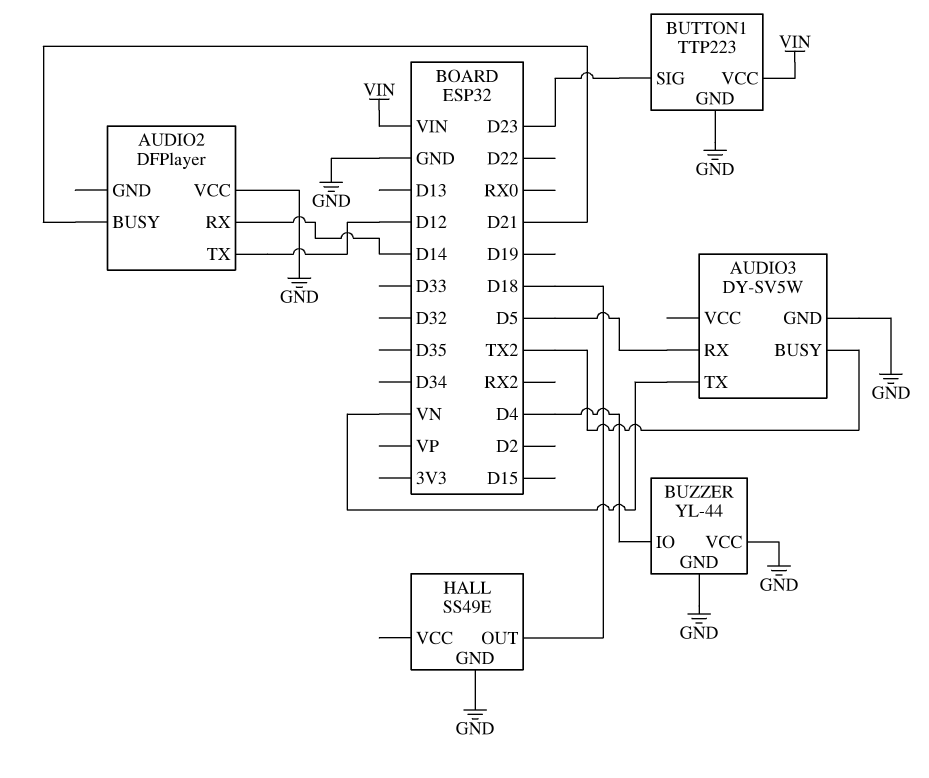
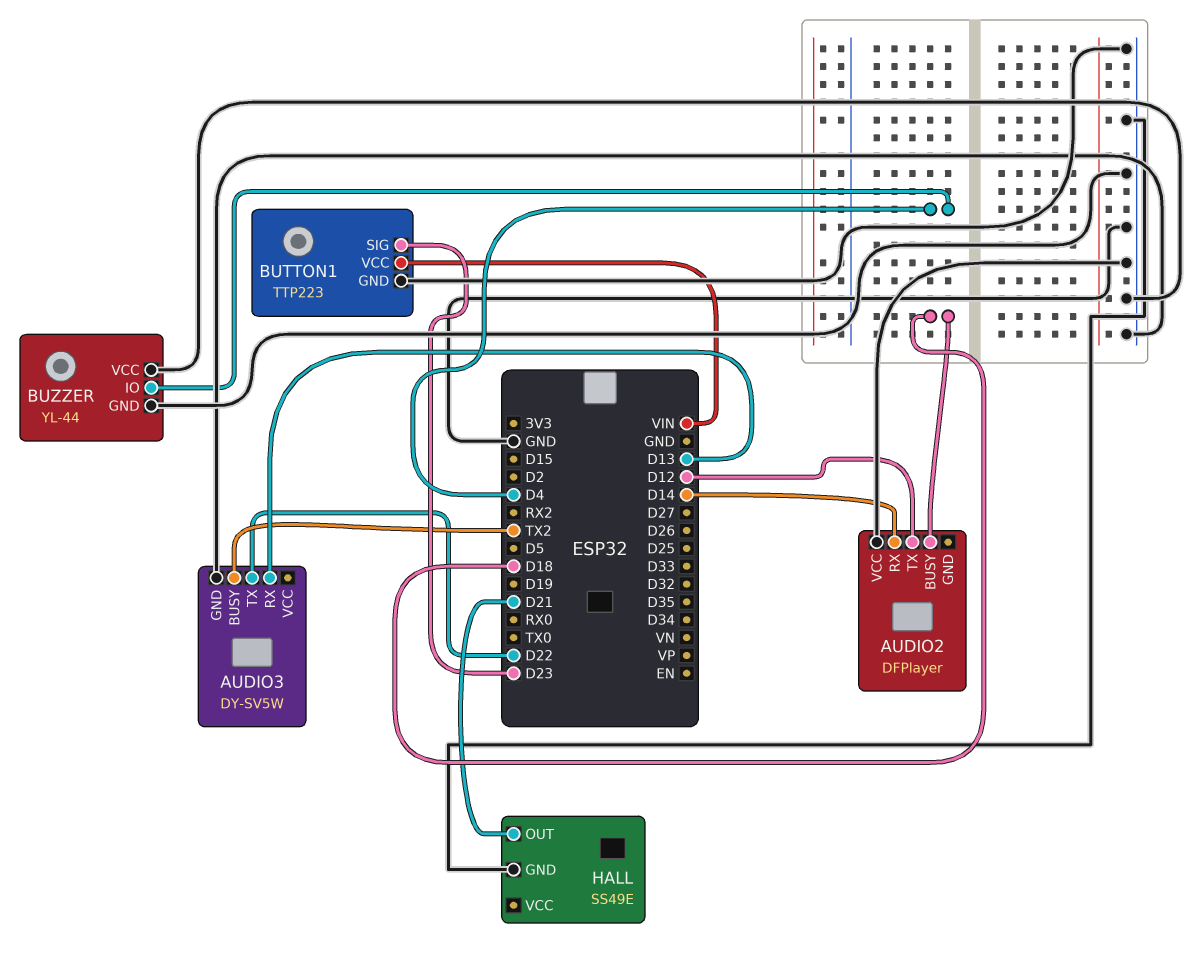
AUDIO2 pin BUSY: D21 -> D18
AUDIO3 pin RX: D5 -> D13
AUDIO3 pin TX: VN -> D22
HALL pin OUT: D18 -> D21

